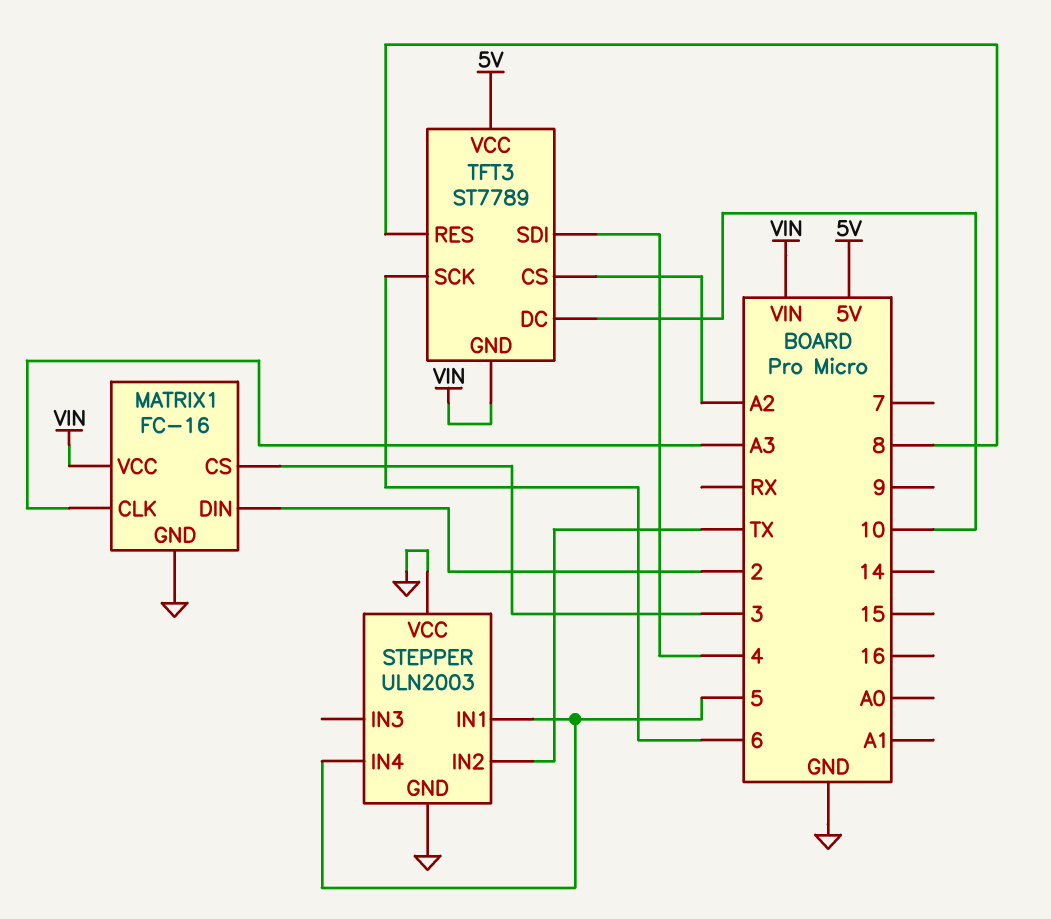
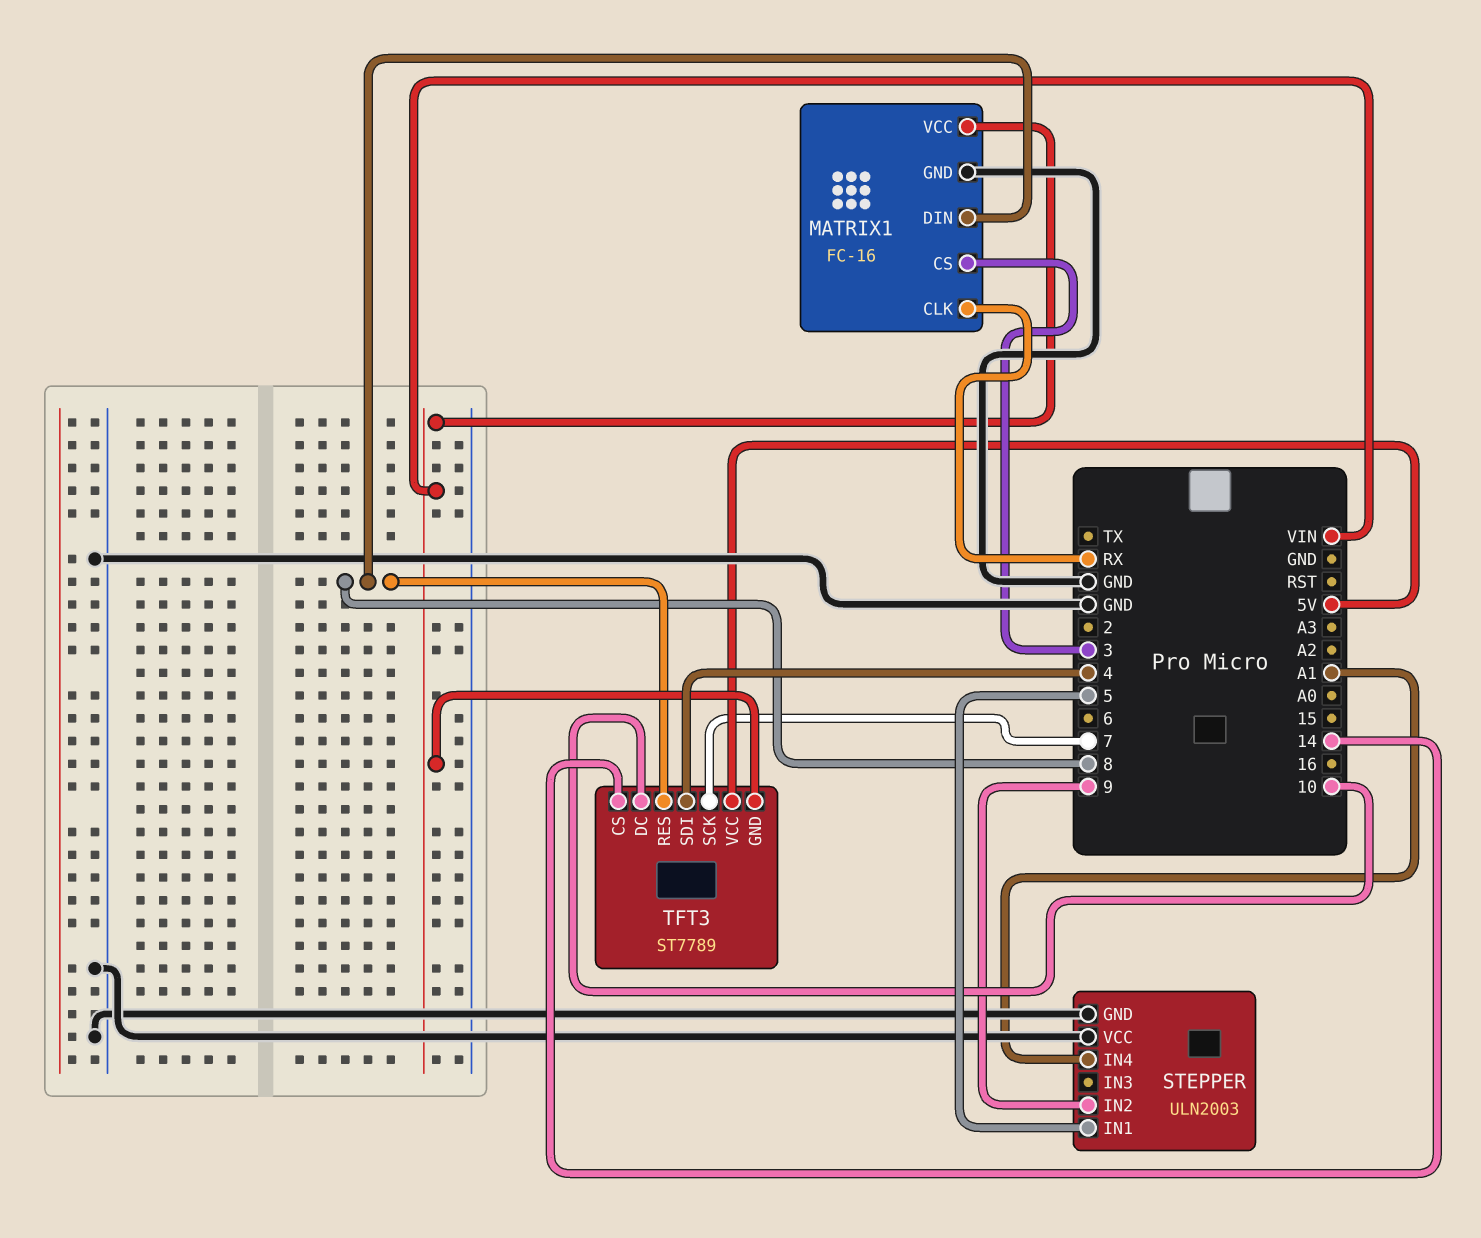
MATRIX1 pin CLK: A3 -> RX
MATRIX1 pin DIN: 2 -> 8
STEPPER pin IN2: TX -> 9
STEPPER pin IN4: 5 -> A1
TFT3 pin CS: A2 -> 14
TFT3 pin SCK: 6 -> 7

